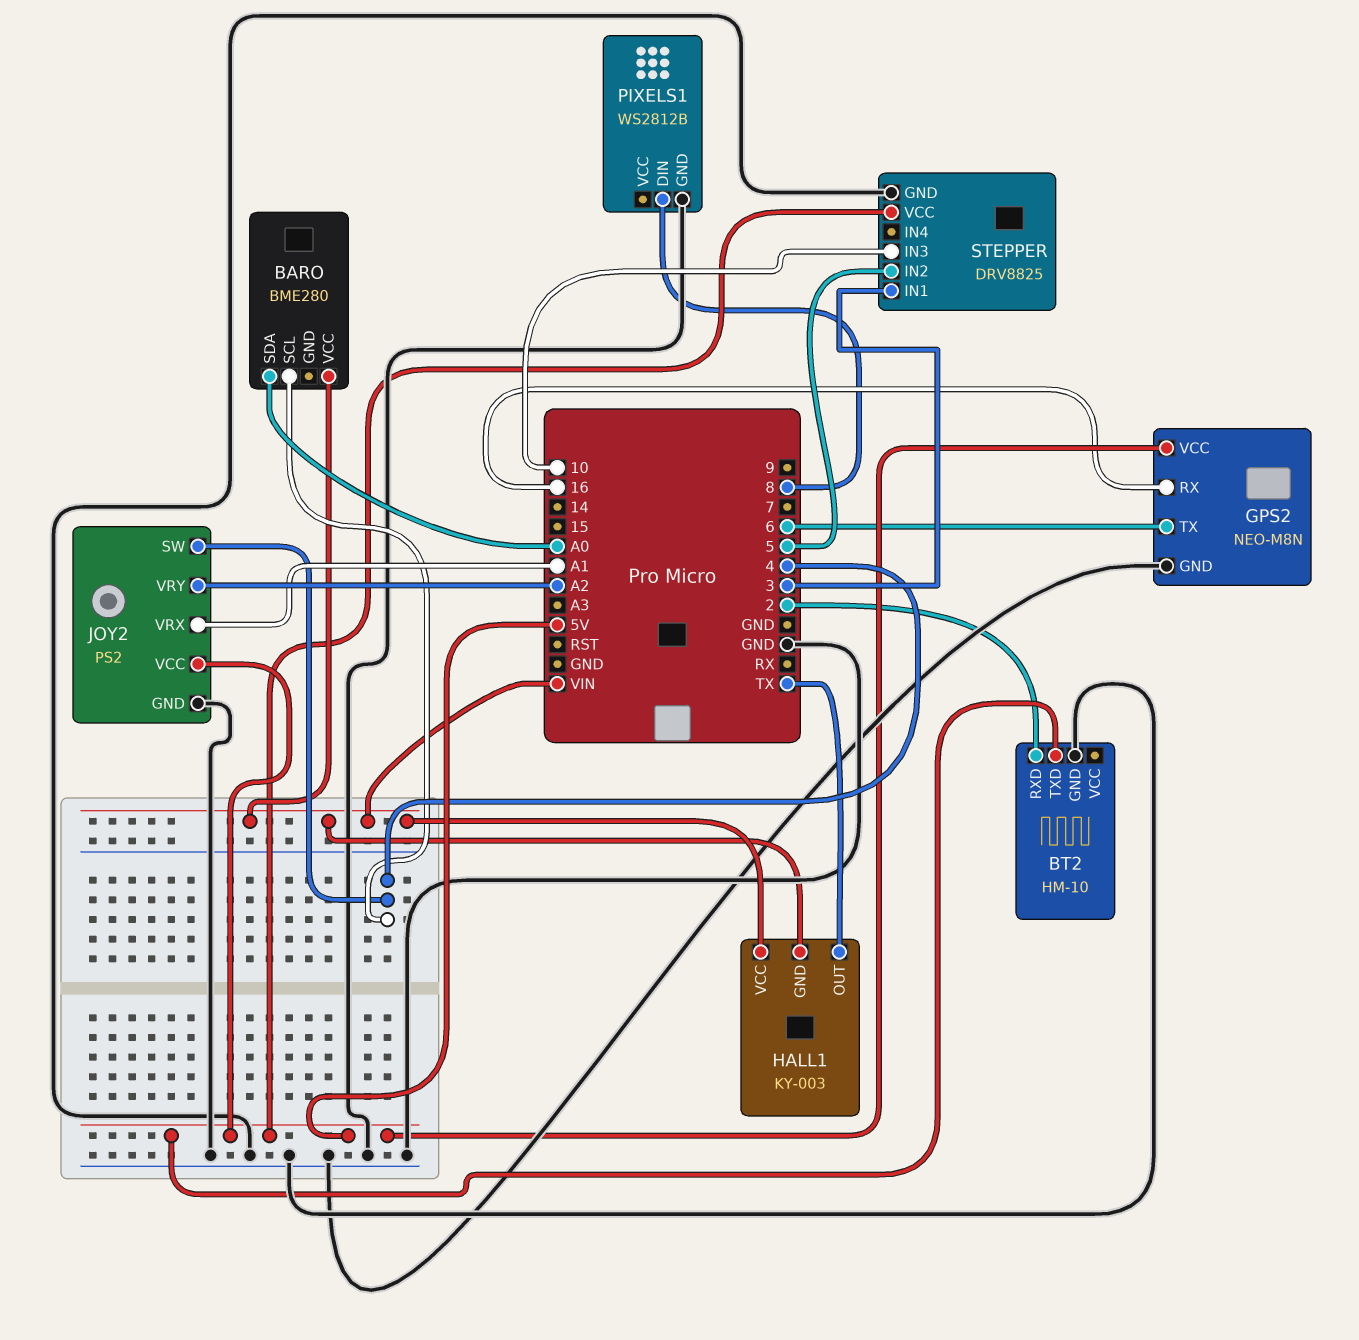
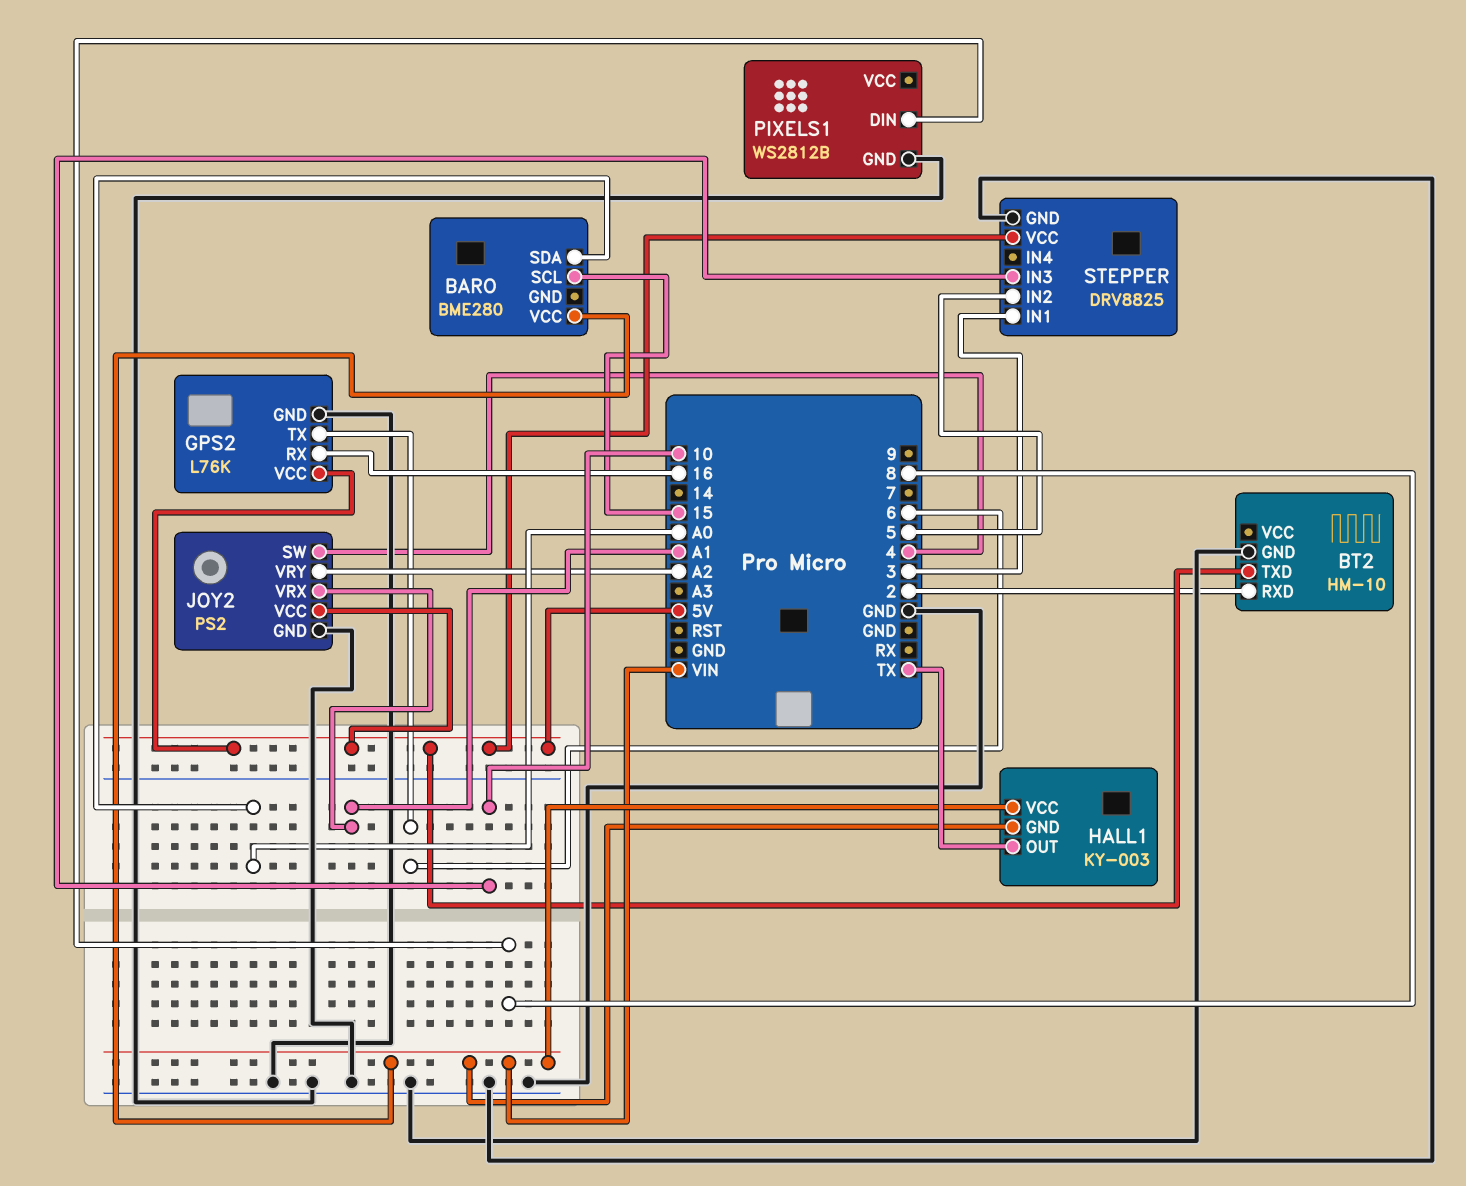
BARO pin SCL: 4 -> 15
GPS2: NEO-M8N -> L76K

